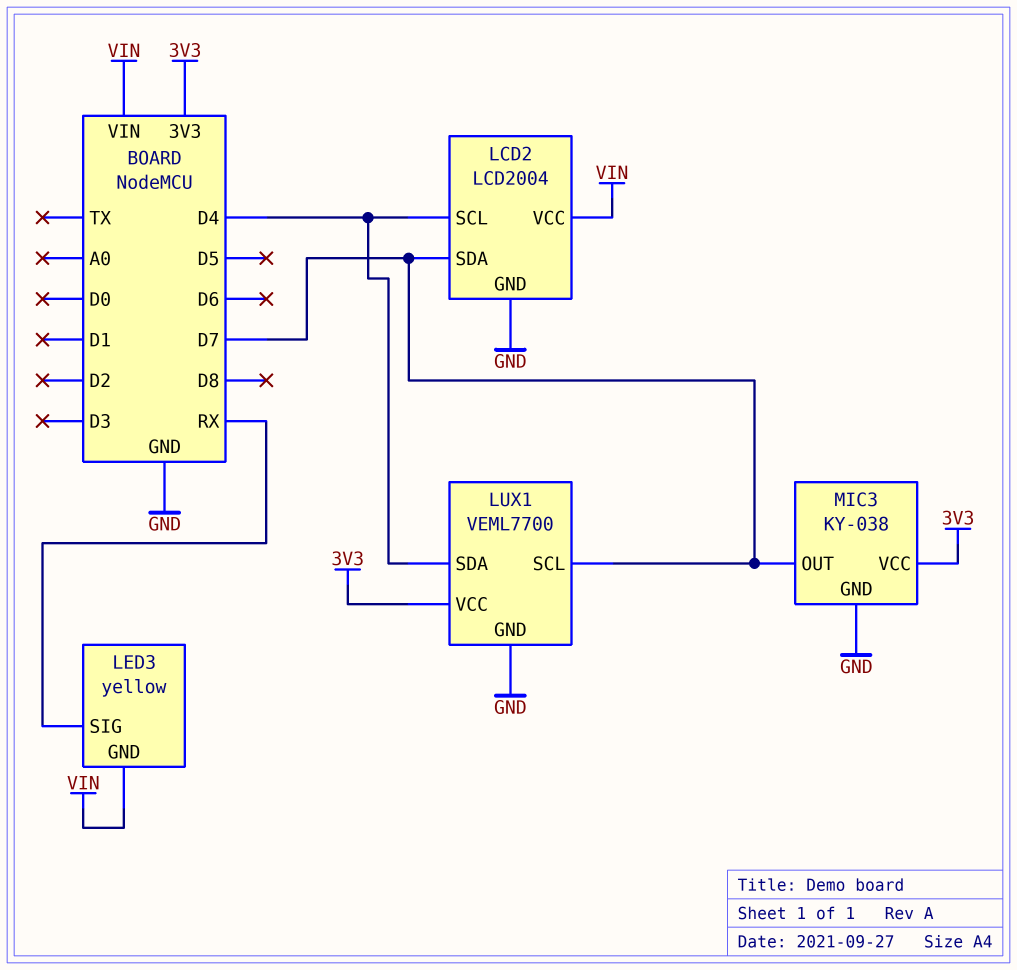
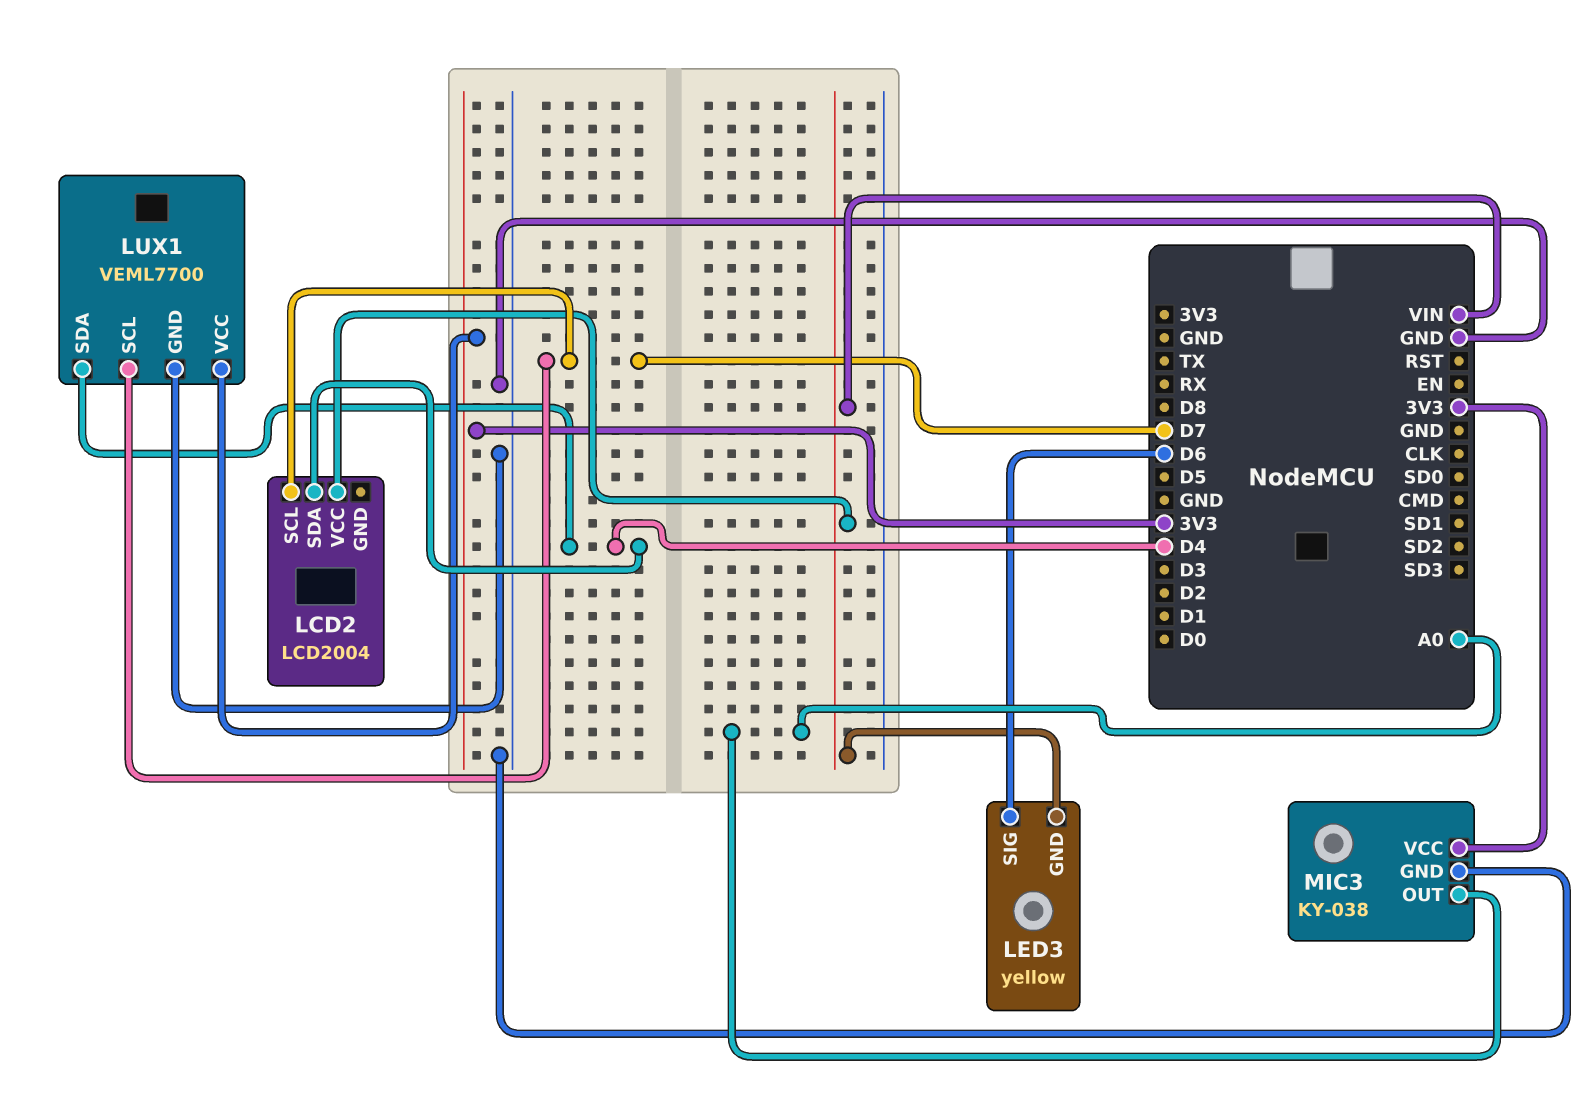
LCD2 pin GND: GND -> none
LCD2 pin SCL: D4 -> D7
LCD2 pin SDA: D7 -> D4
LED3 pin SIG: RX -> D6
MIC3 pin OUT: D7 -> A0

